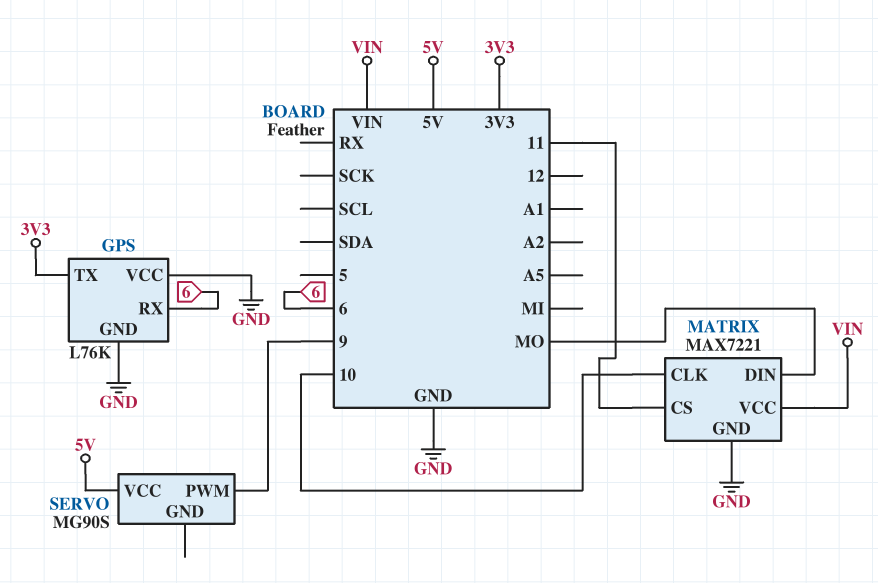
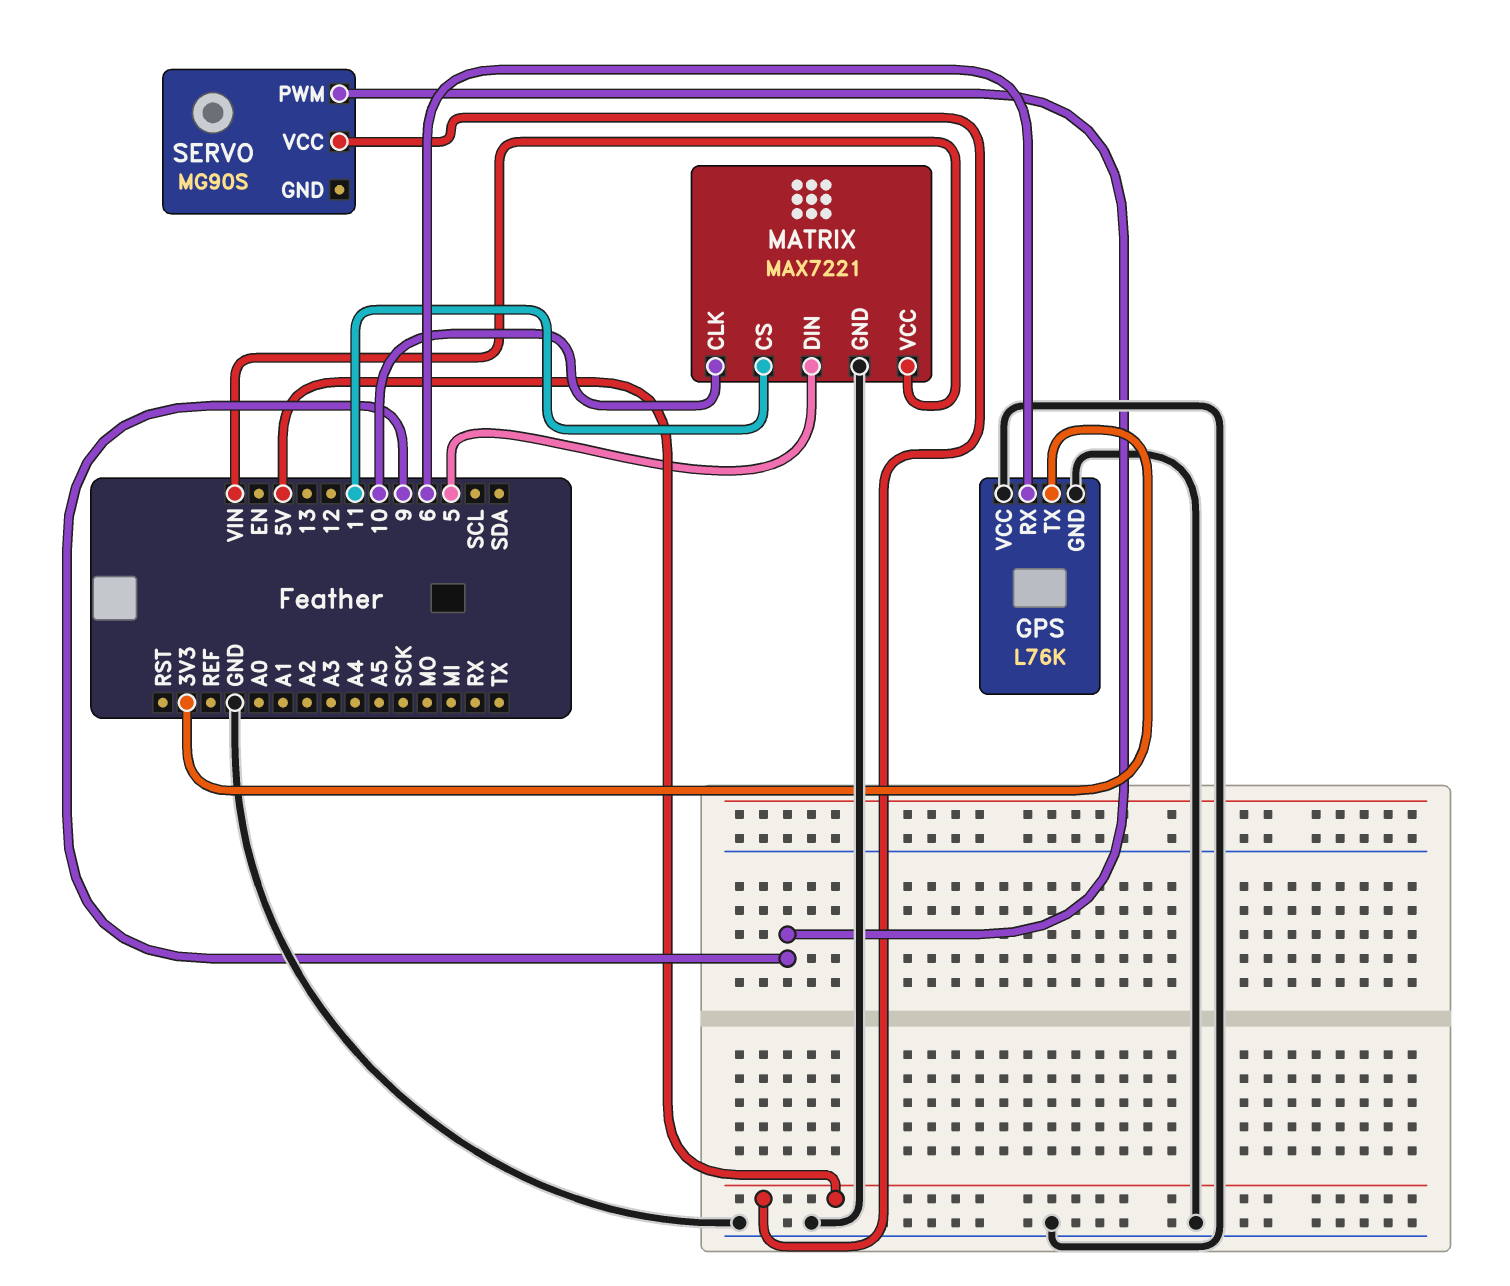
MATRIX pin DIN: MO -> 5

